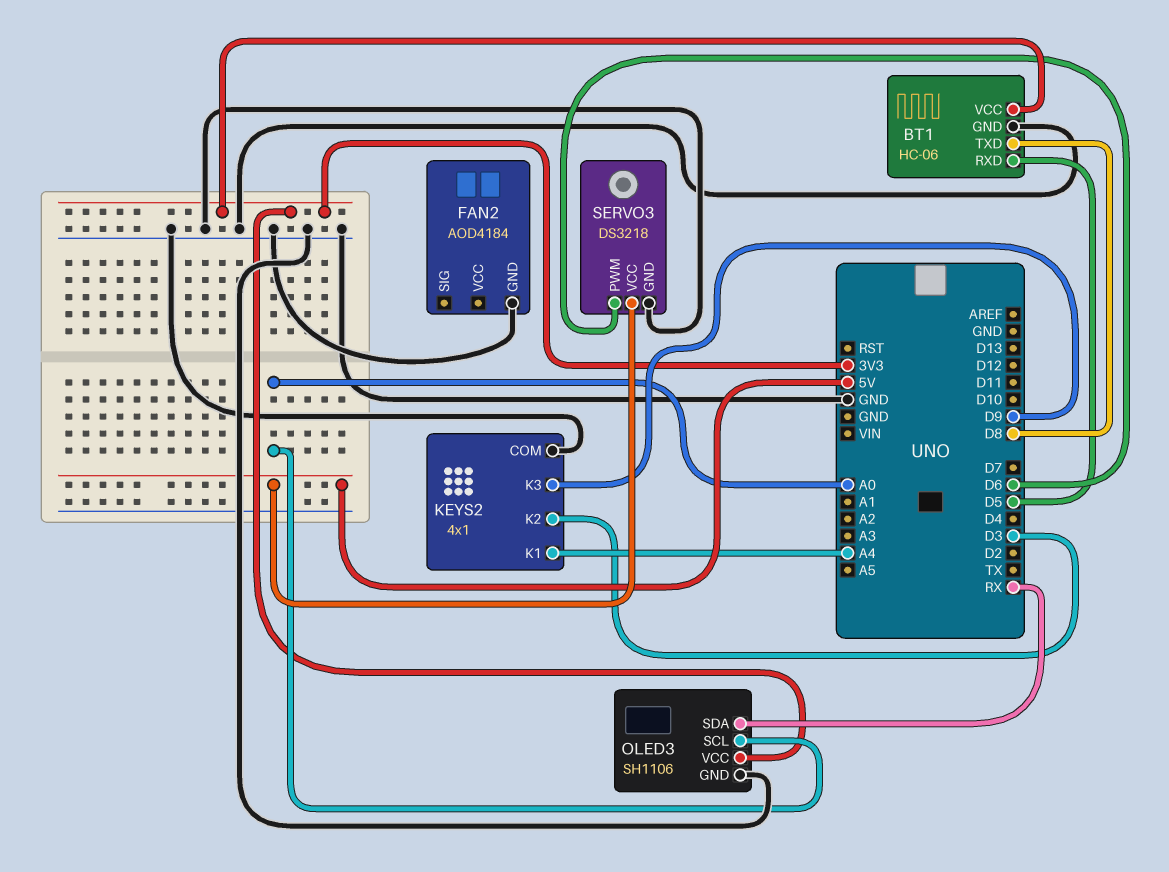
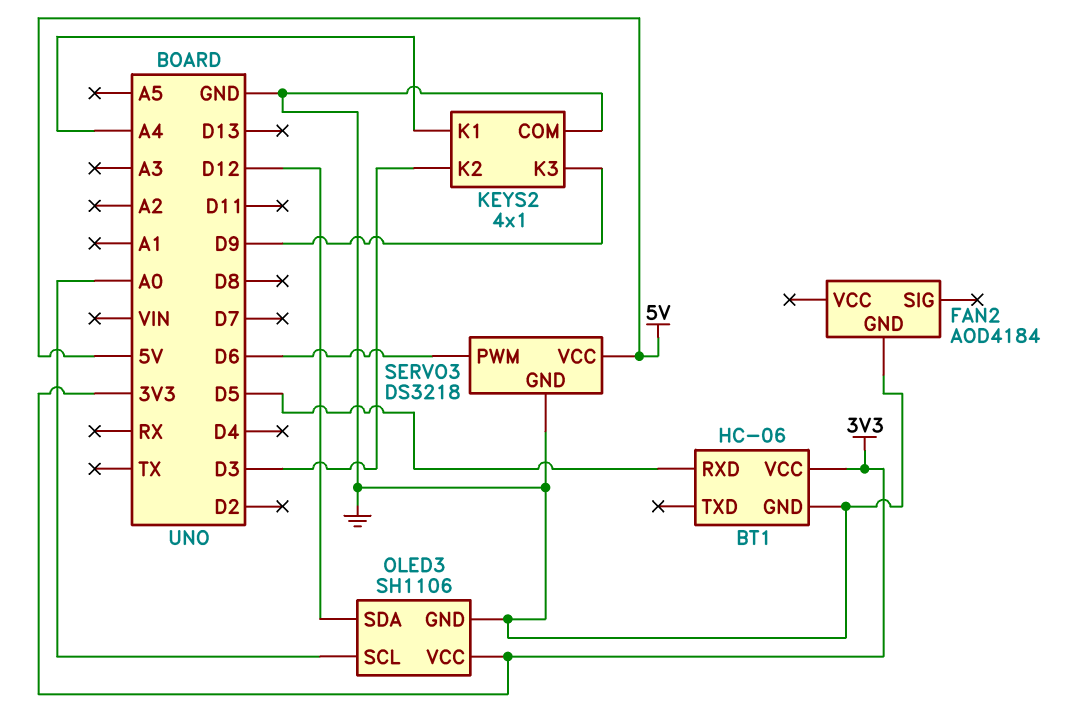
BT1 pin TXD: D8 -> none
OLED3 pin SDA: RX -> D12

